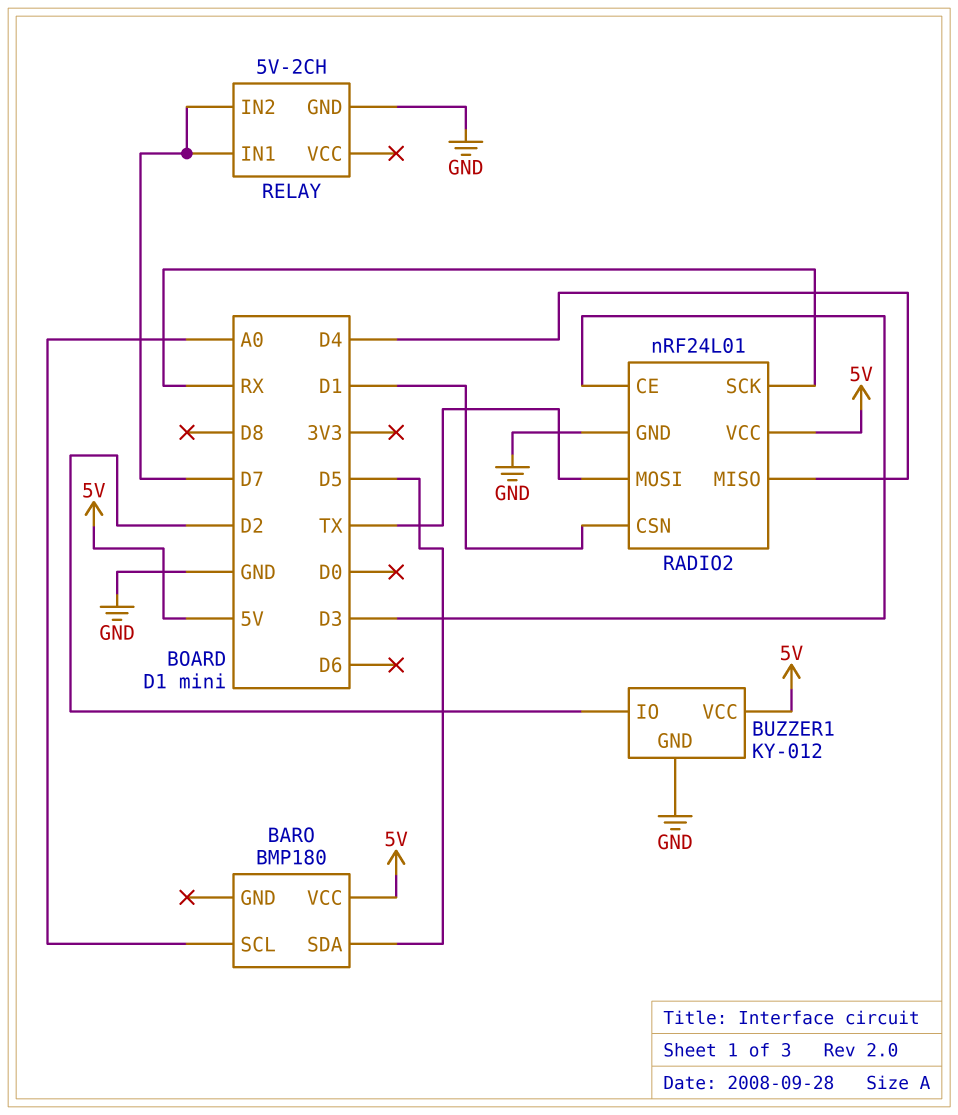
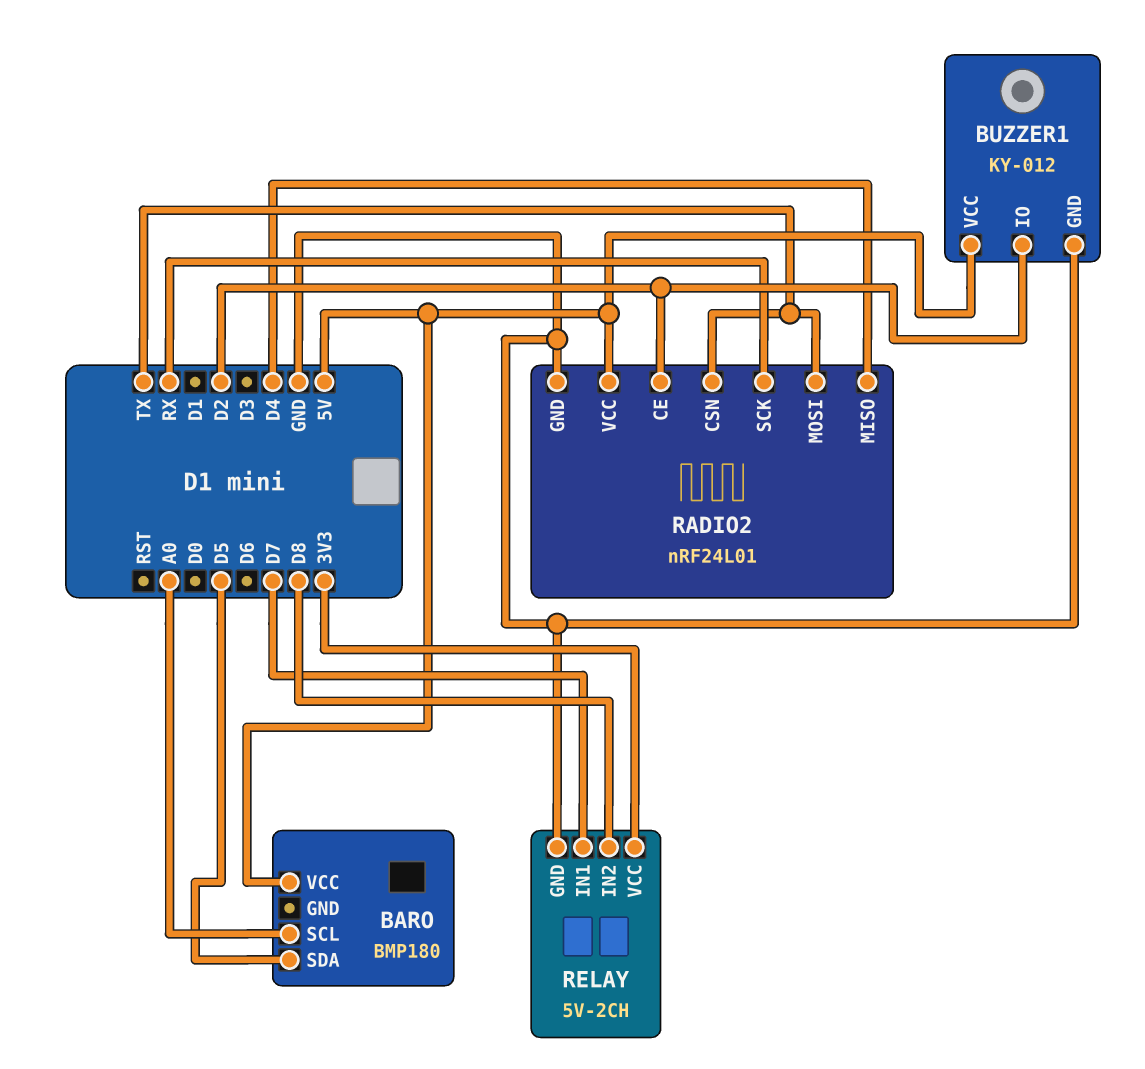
RADIO2 pin CE: D3 -> D2
RADIO2 pin CSN: D1 -> TX
RELAY pin IN2: D7 -> D8
RELAY pin VCC: none -> 3V3

